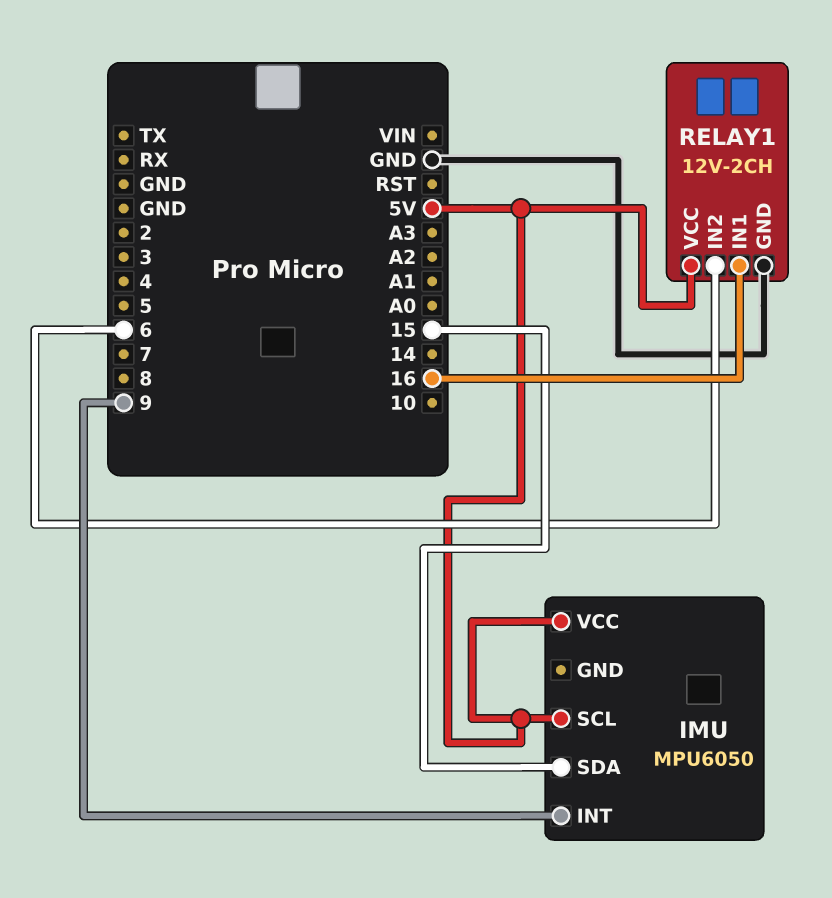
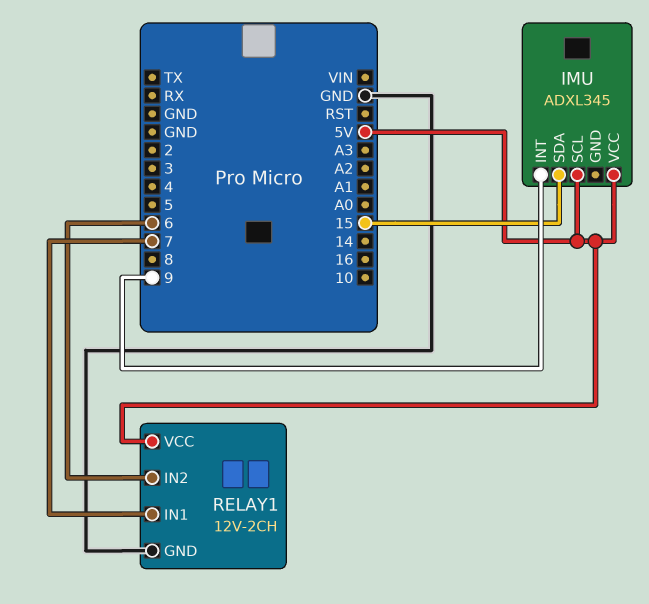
IMU: MPU6050 -> ADXL345
RELAY1 pin IN1: 16 -> 7

